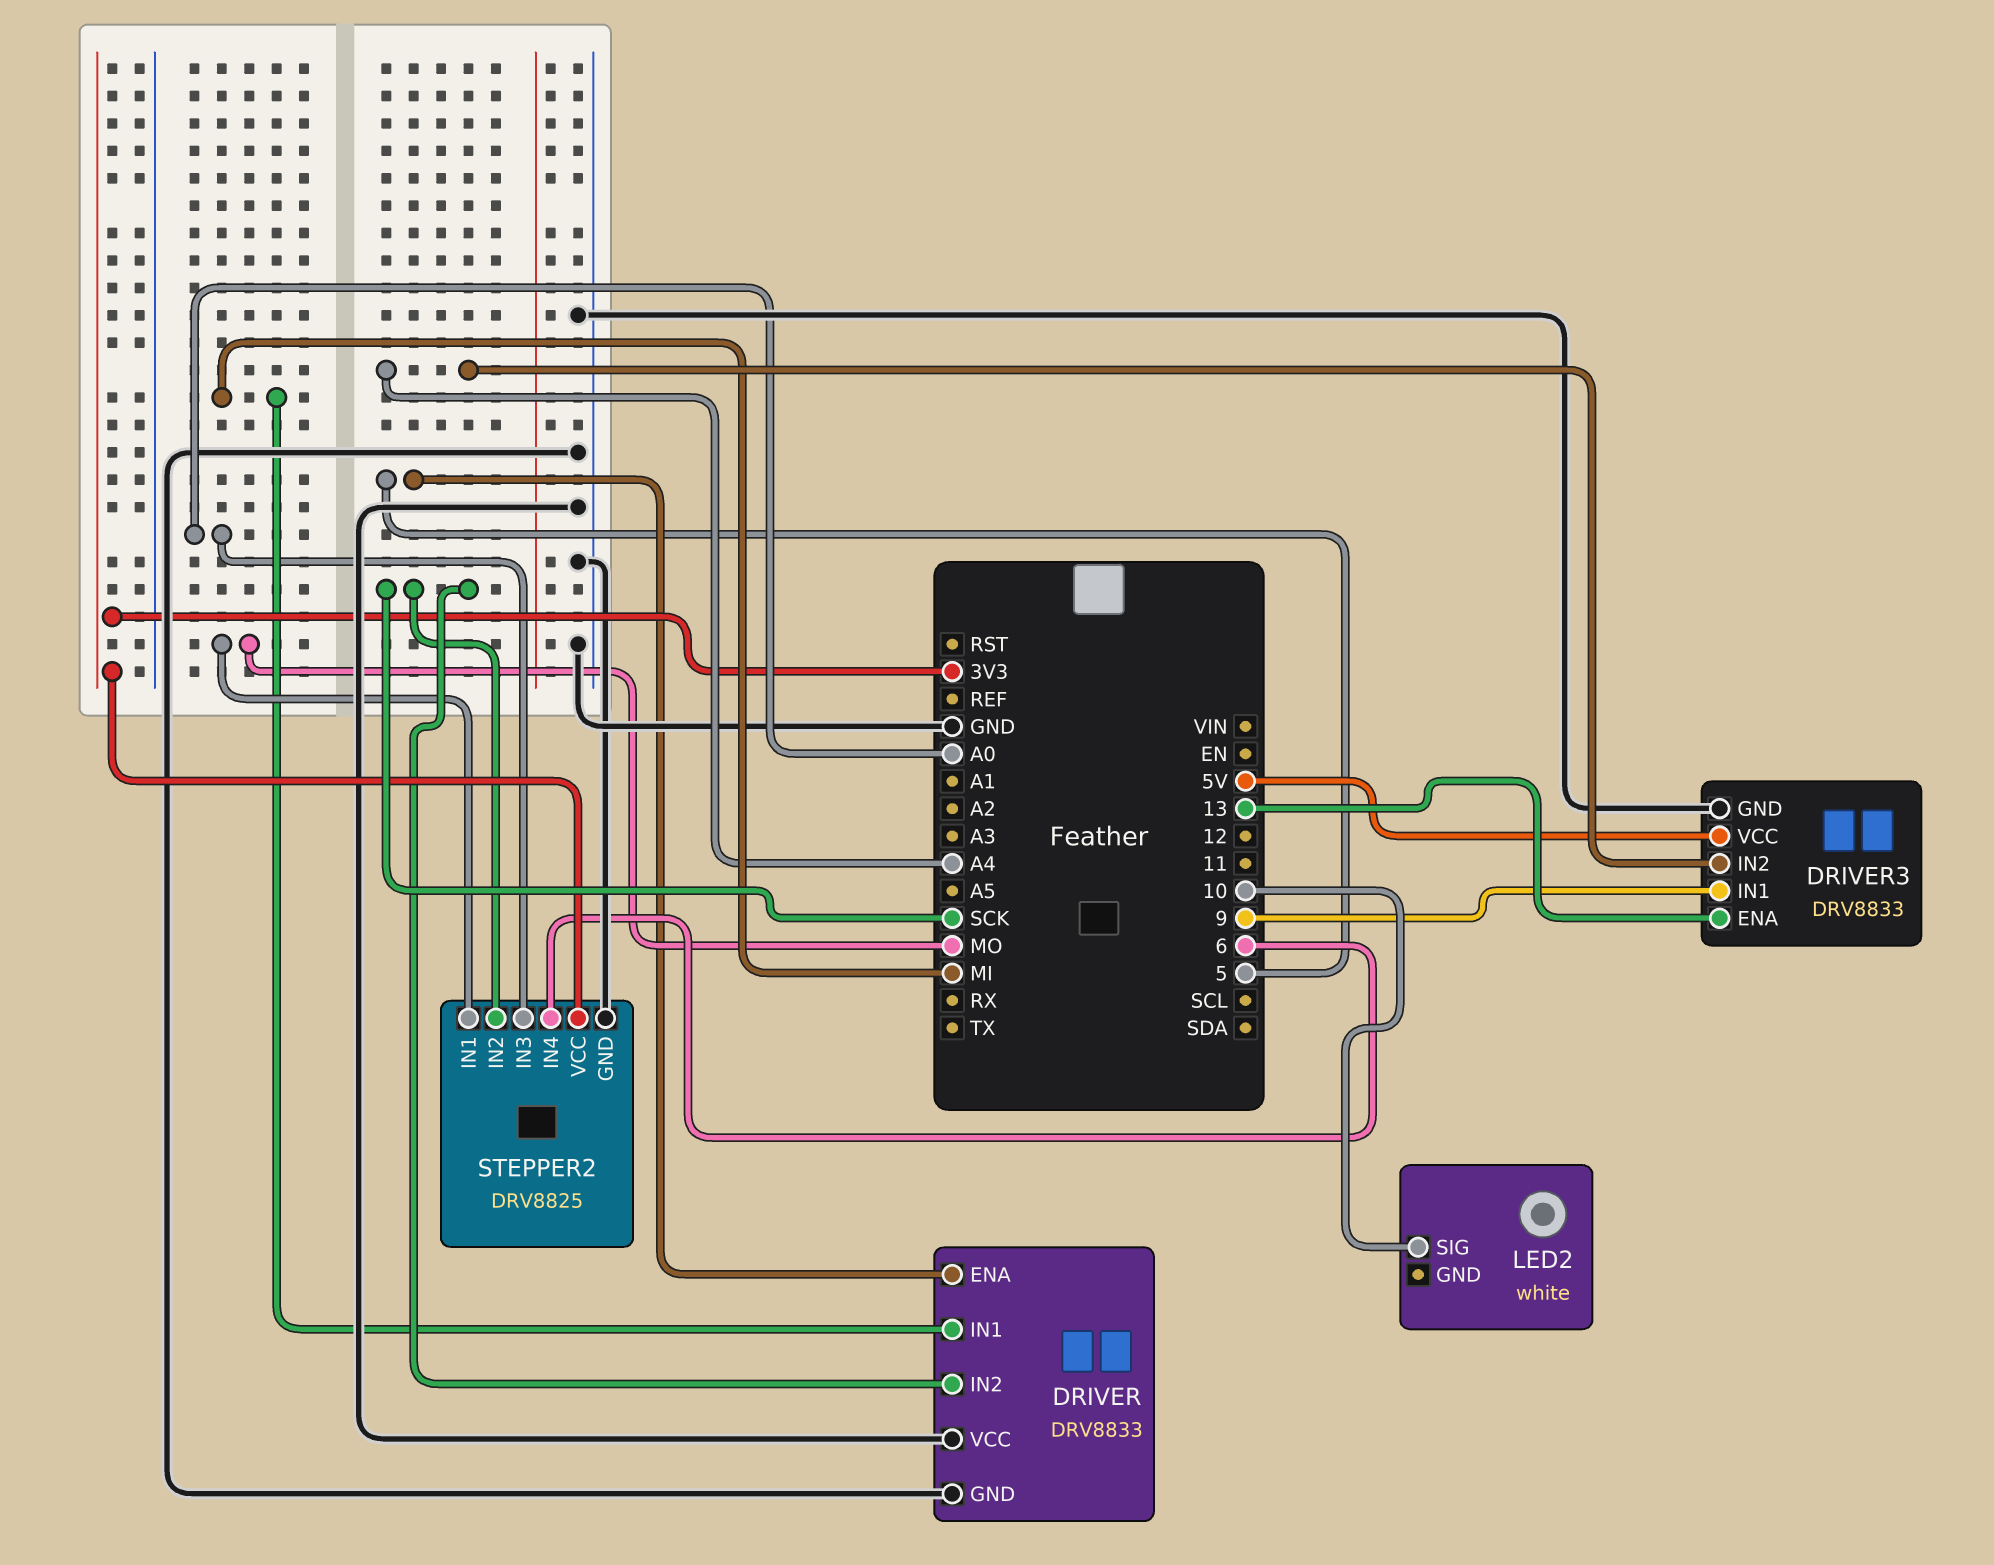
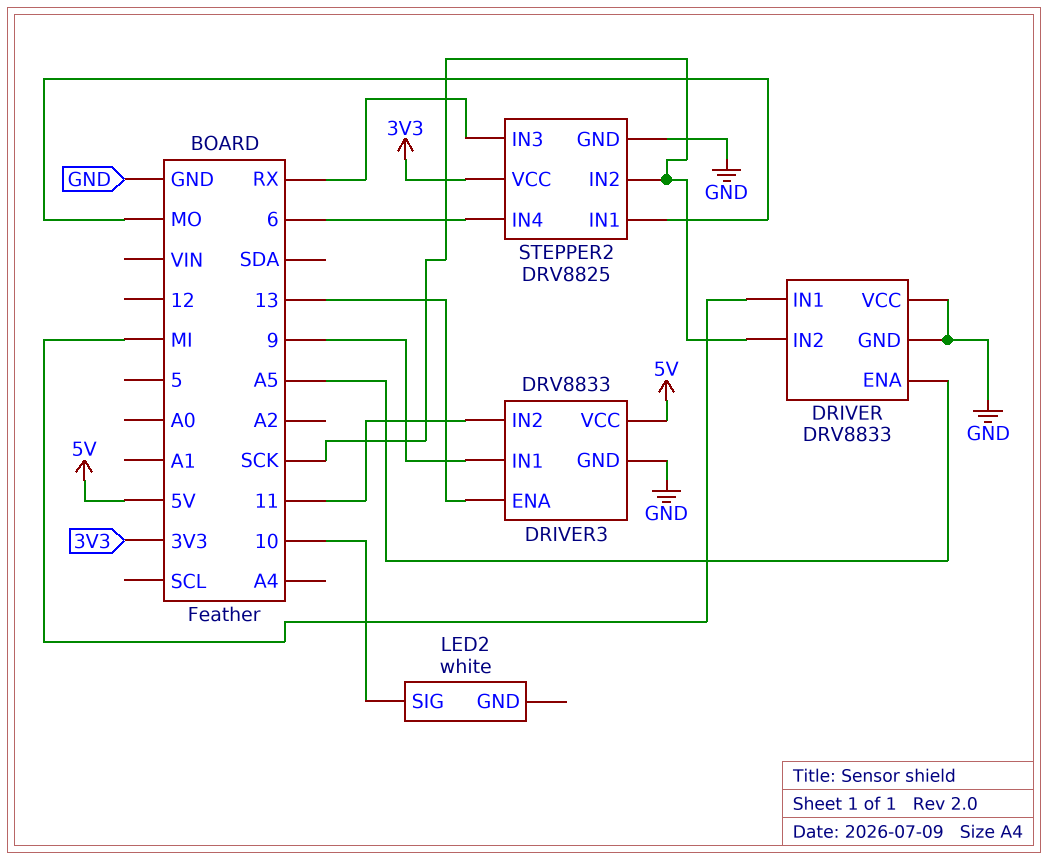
DRIVER pin ENA: 5 -> A5
DRIVER3 pin IN2: A4 -> 11
STEPPER2 pin IN3: A0 -> RX

